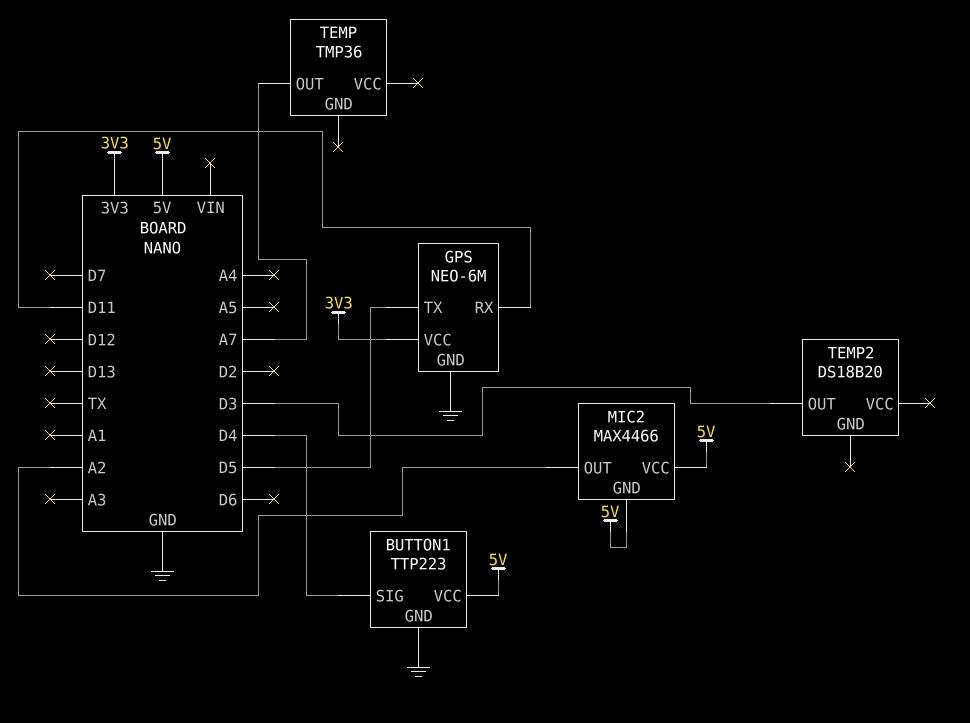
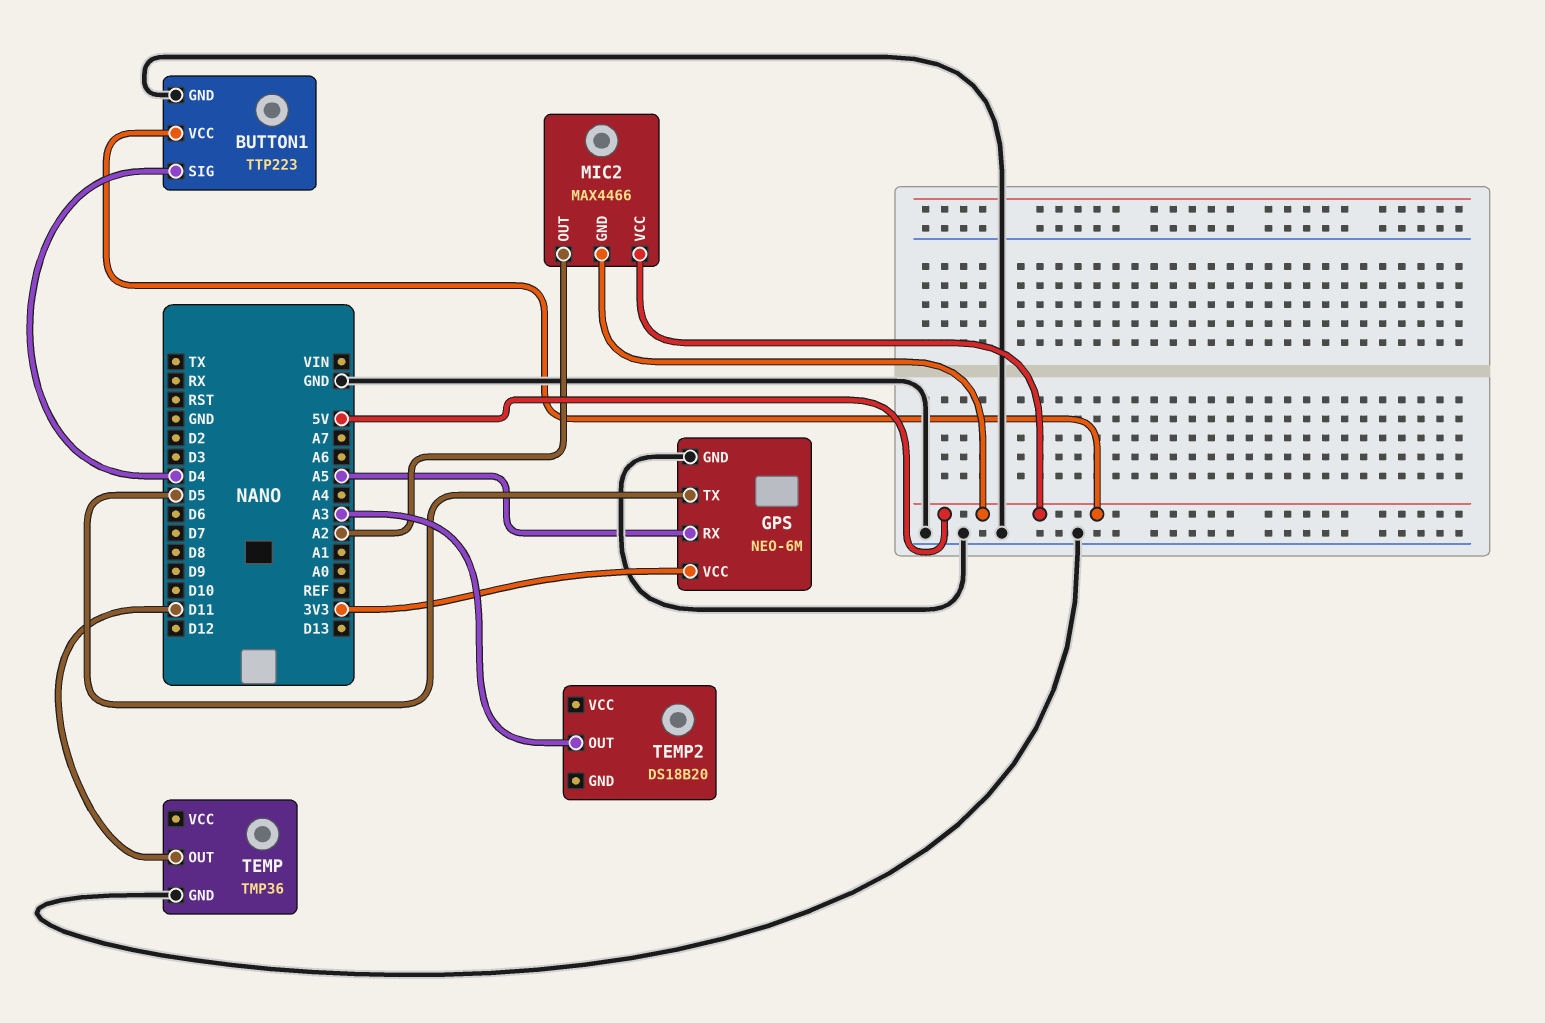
GPS pin RX: D11 -> A5
TEMP pin GND: none -> GND
TEMP pin OUT: A7 -> D11
TEMP2 pin OUT: D3 -> A3

